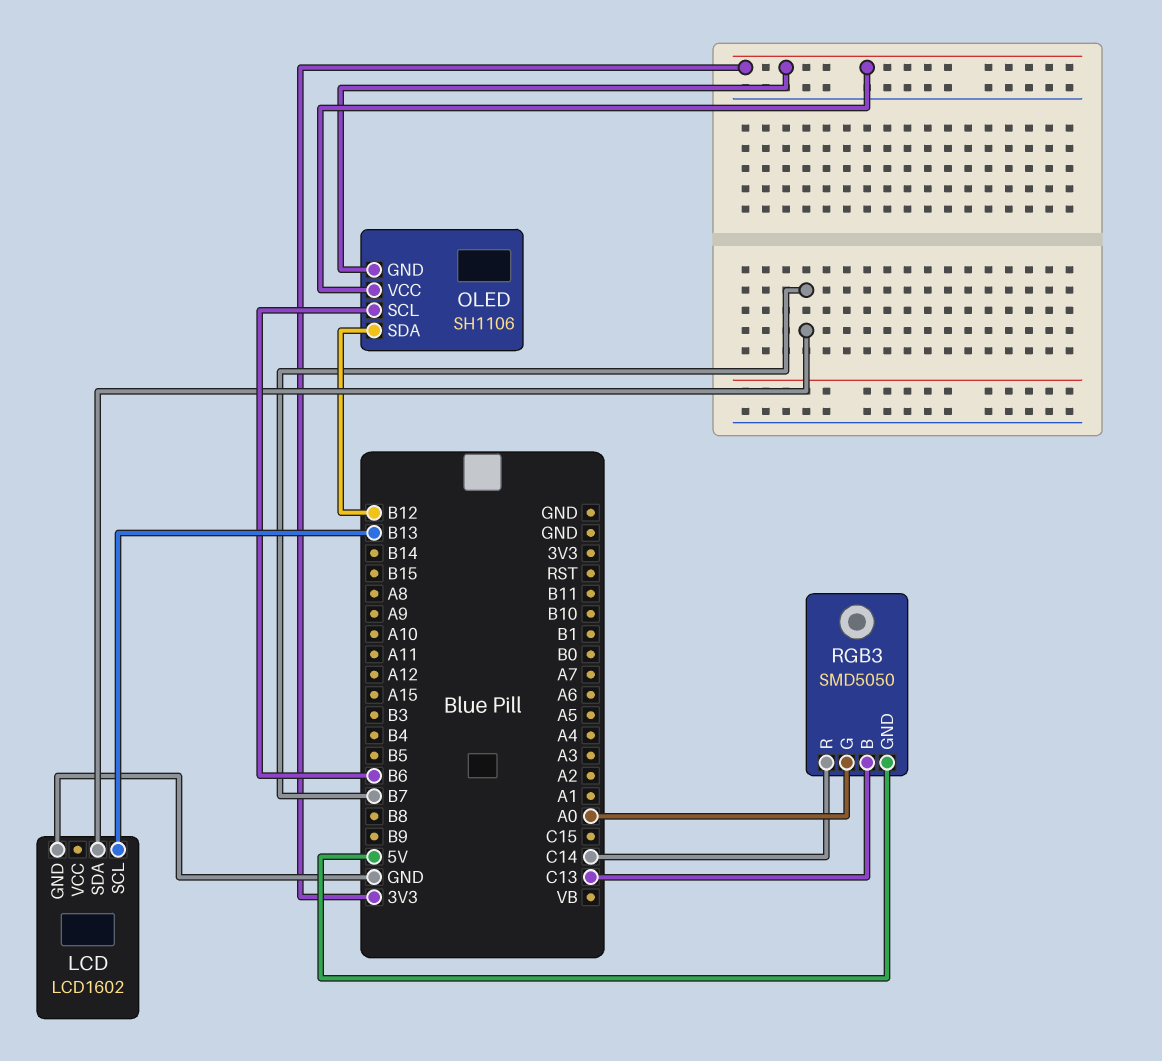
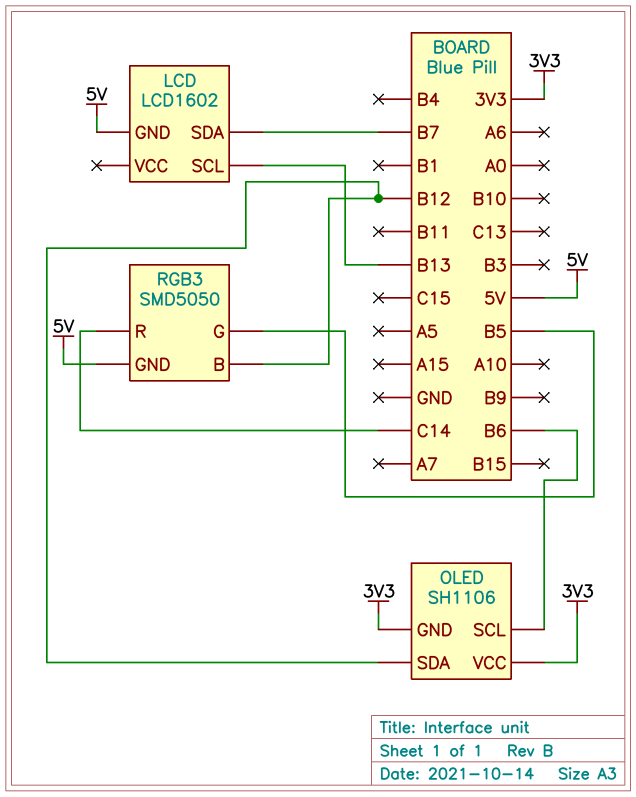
LCD pin GND: GND -> 5V
RGB3 pin B: C13 -> B12
RGB3 pin G: A0 -> B5

